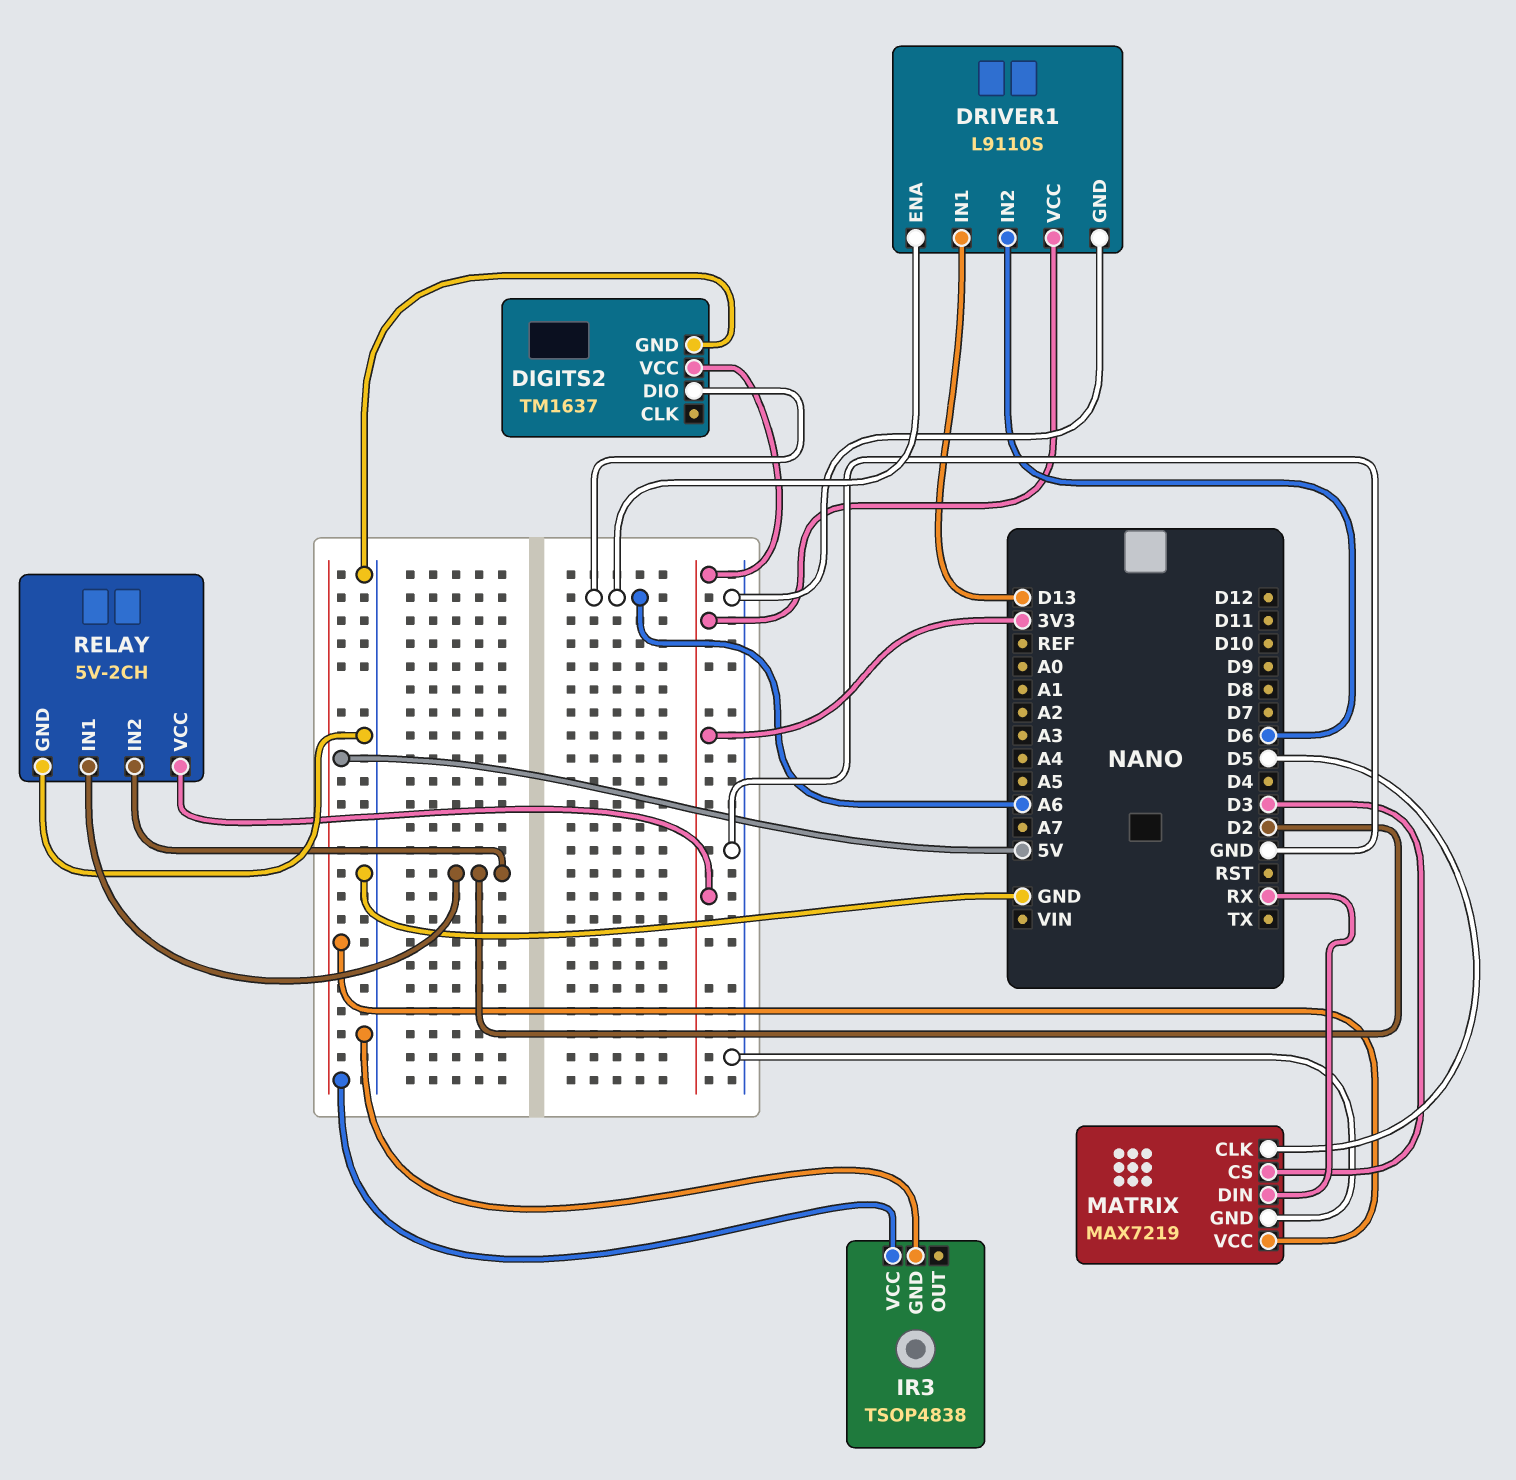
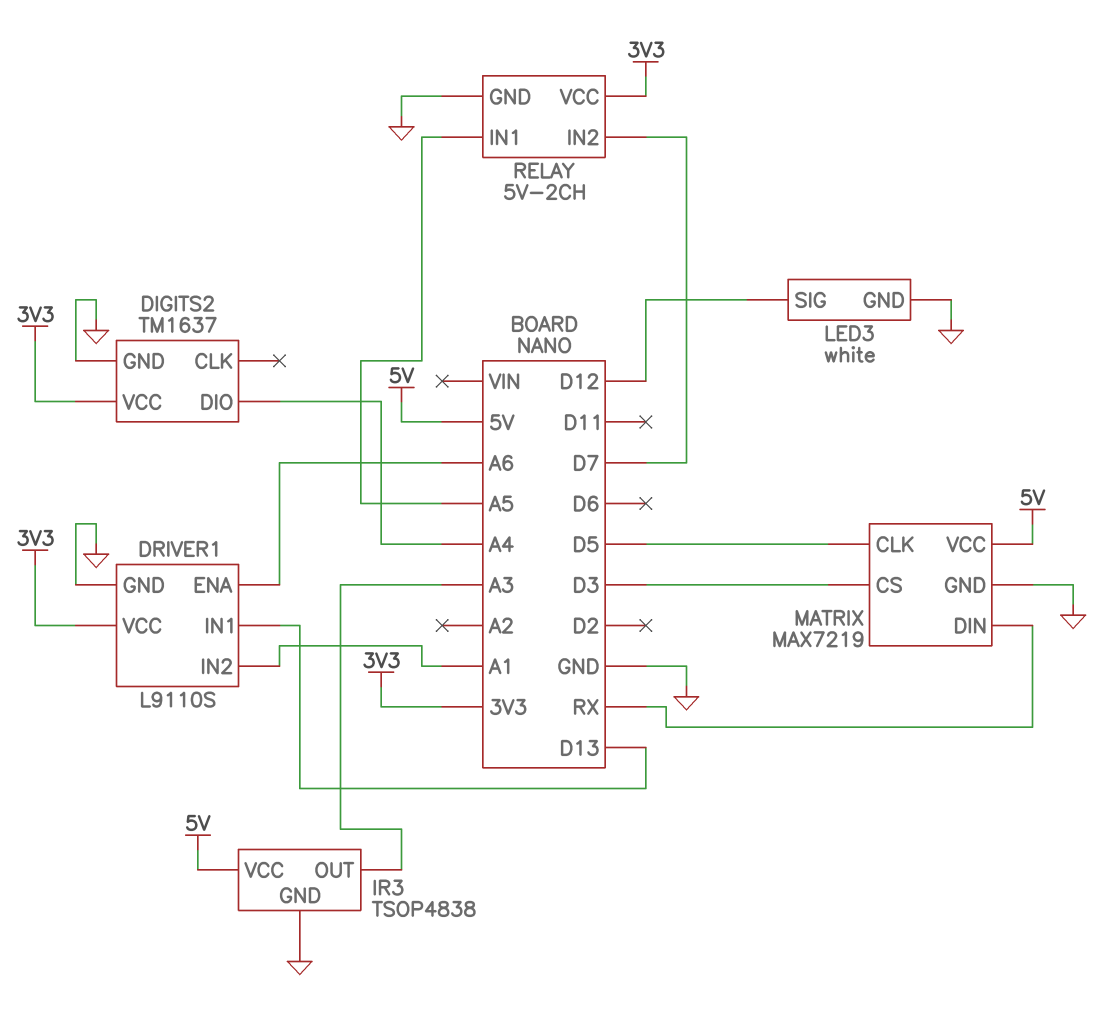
DIGITS2 pin DIO: A6 -> A4
DRIVER1 pin IN2: D6 -> A1
IR3 pin OUT: none -> A3
LED3: none -> white
LED3 pin GND: none -> GND
LED3 pin SIG: none -> D12
RELAY pin IN1: D2 -> A5
RELAY pin IN2: D2 -> D7

